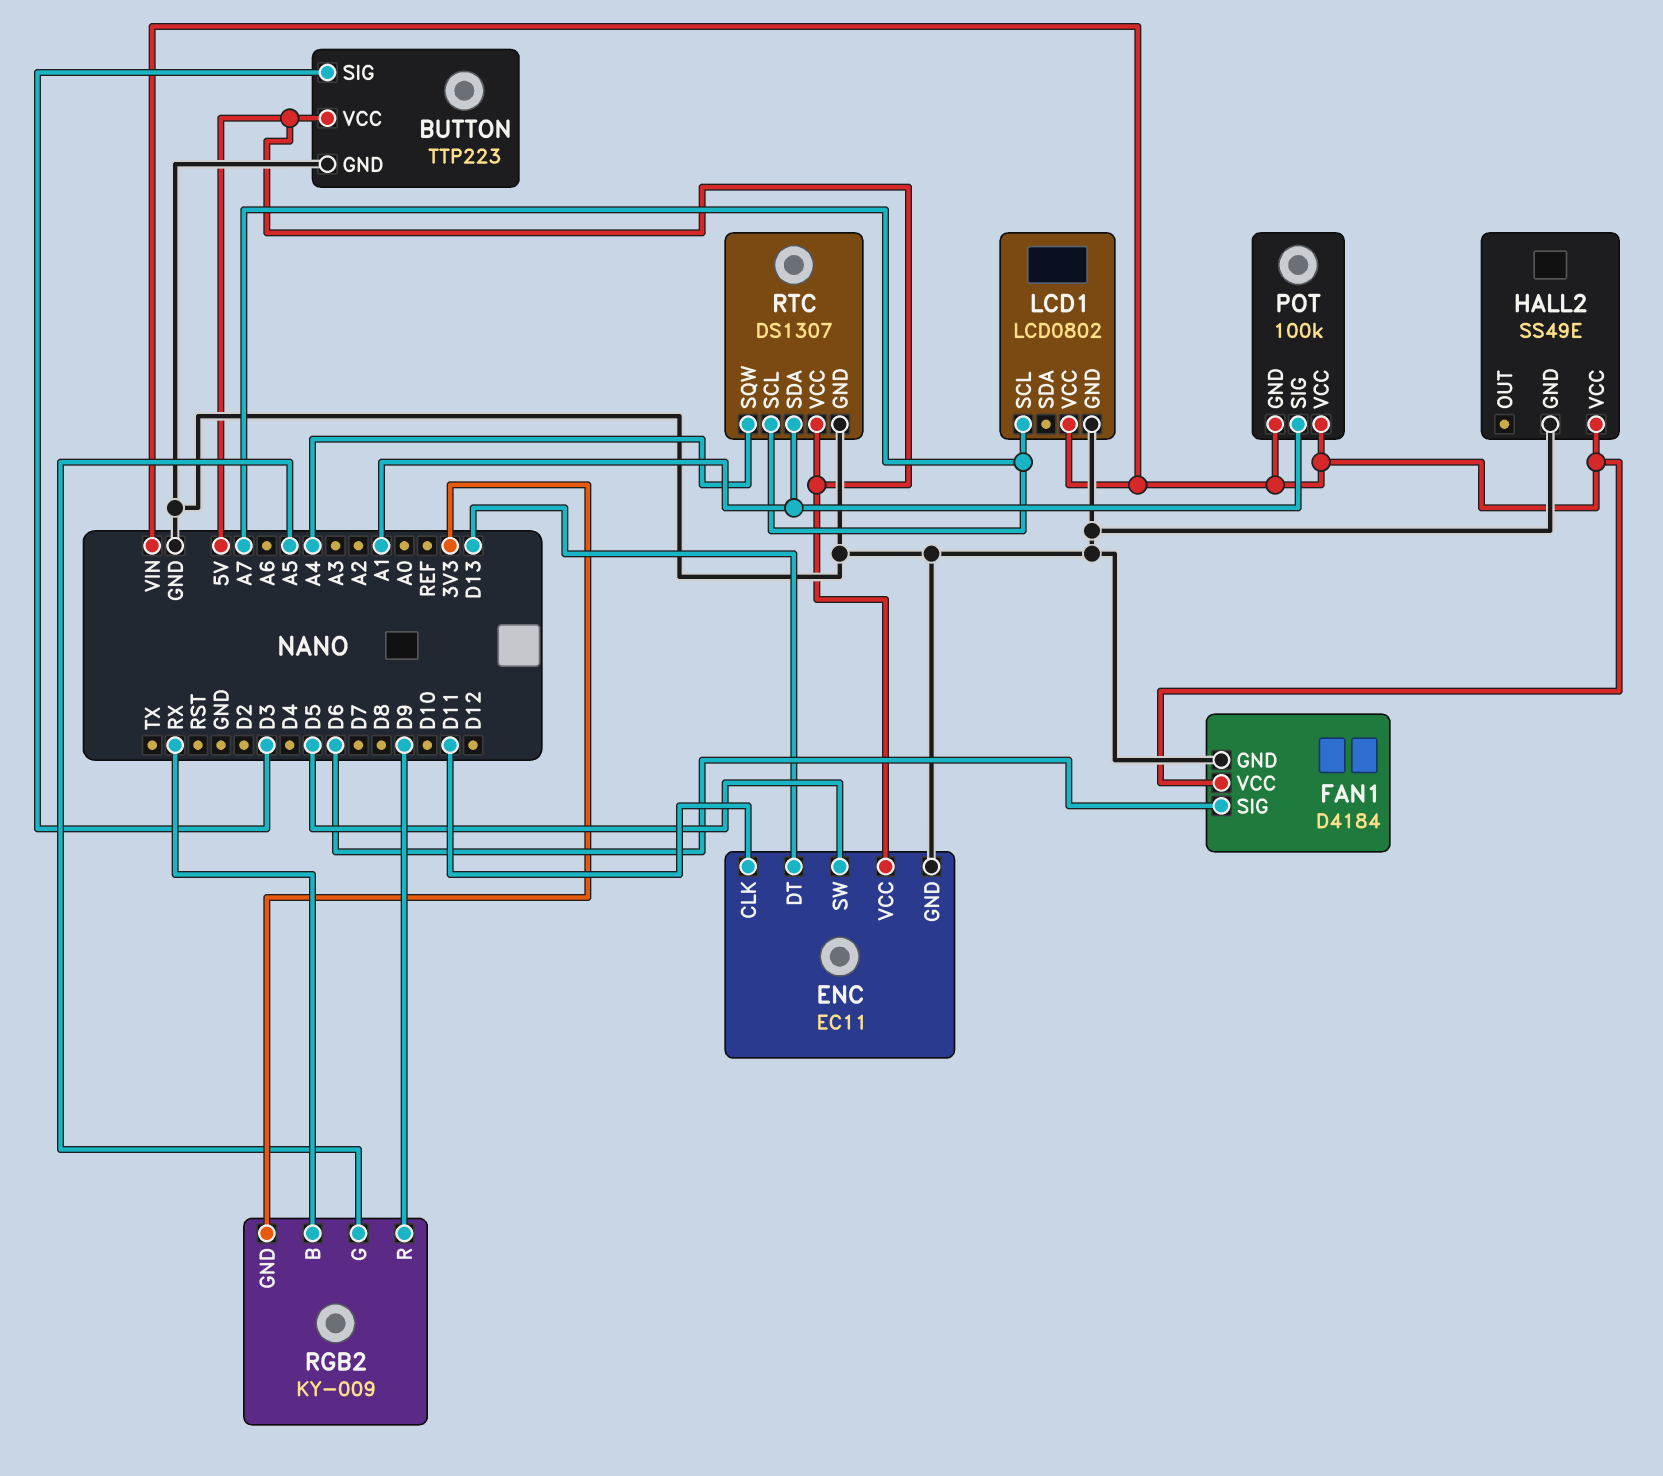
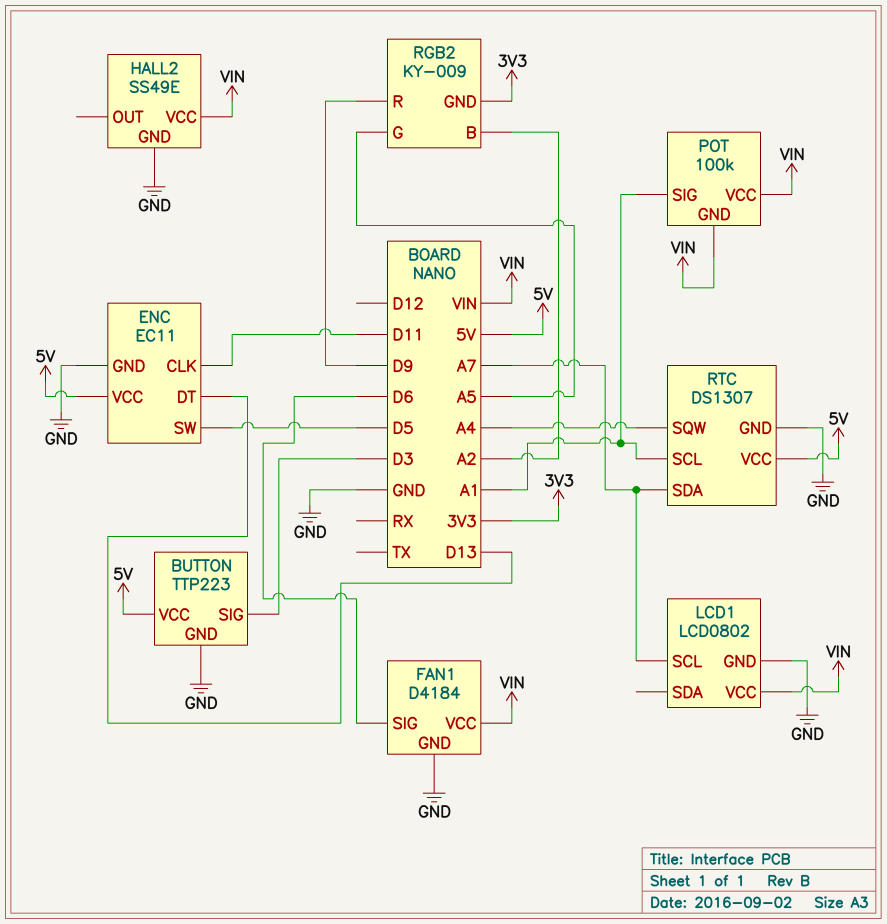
RGB2 pin B: RX -> A2
RTC pin SCL: A7 -> A1
RTC pin SDA: A1 -> A7

